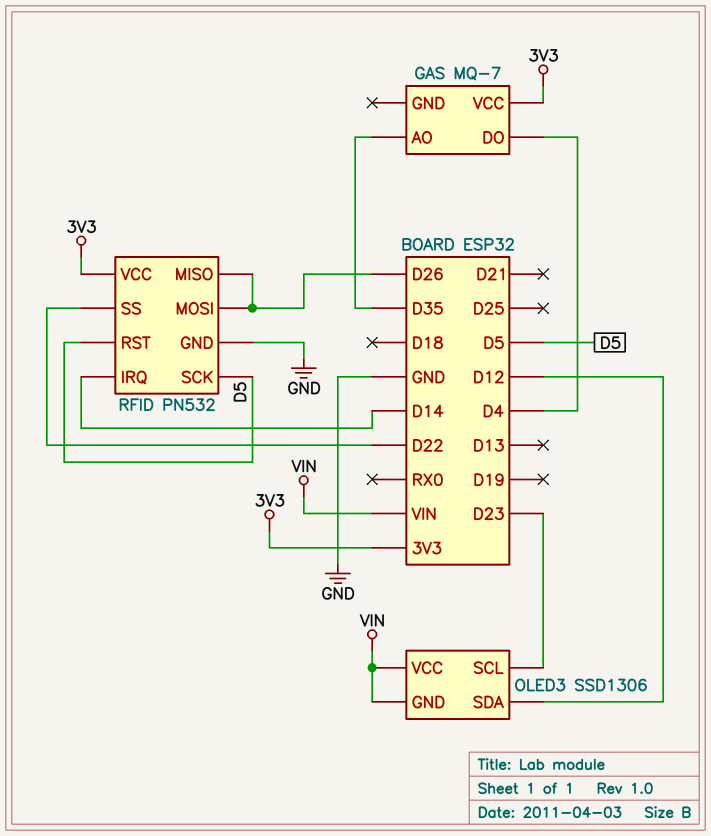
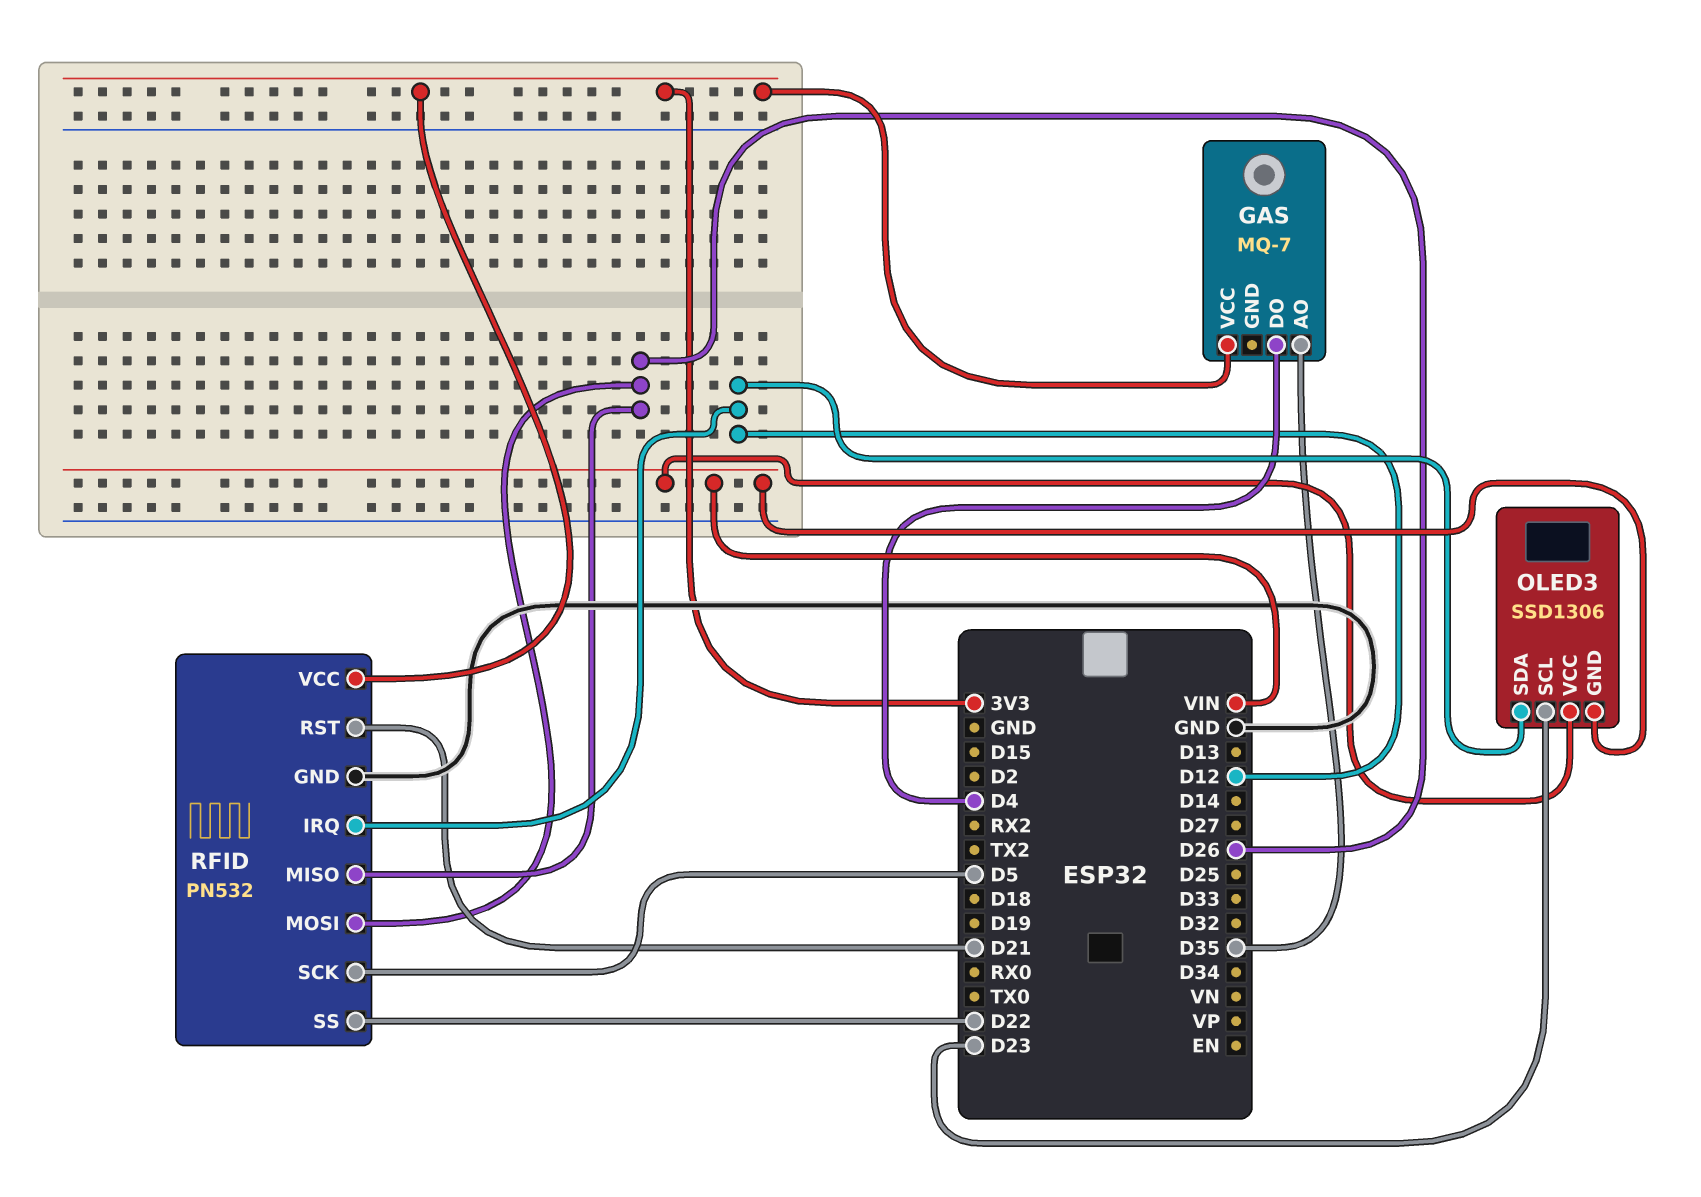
RFID pin IRQ: D14 -> D12
RFID pin RST: D5 -> D21

